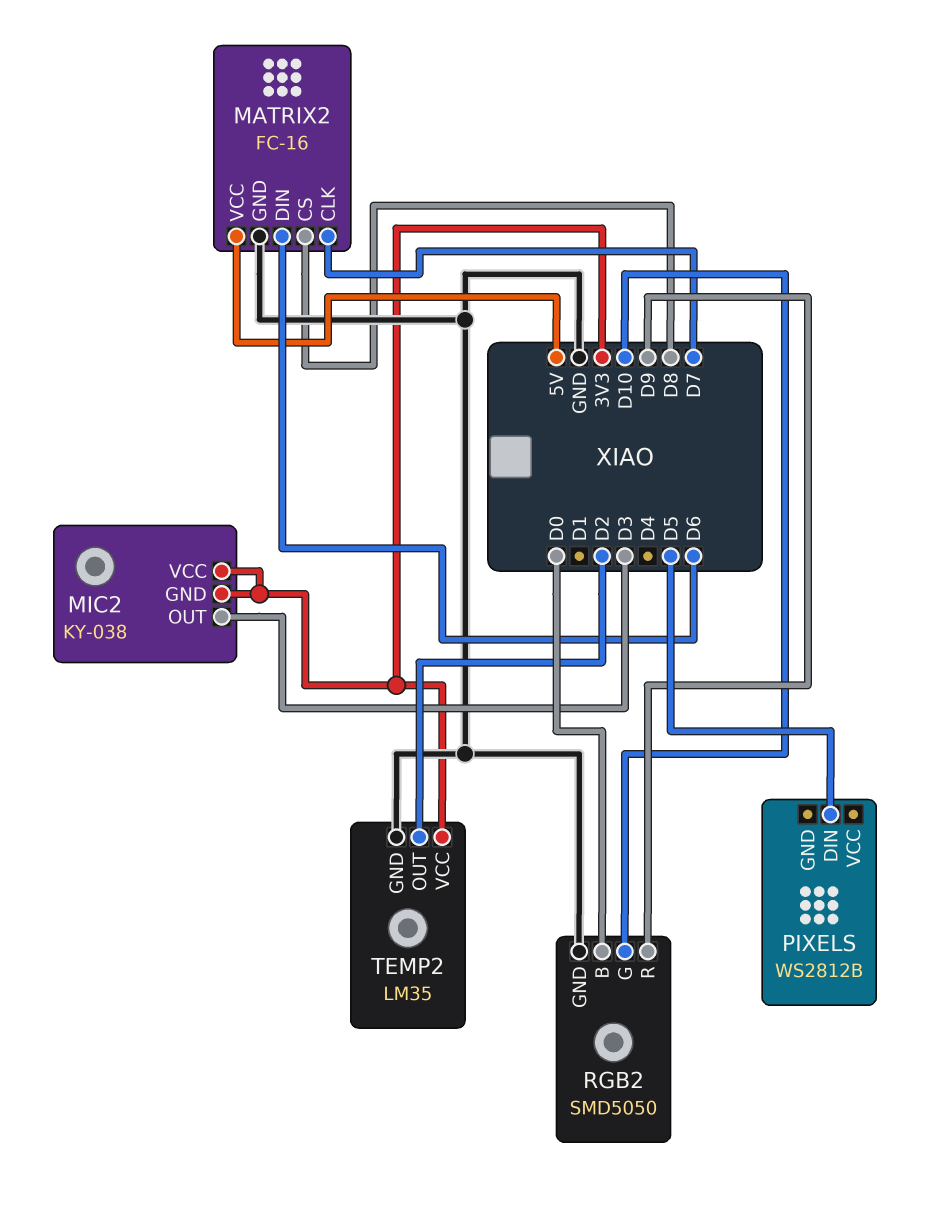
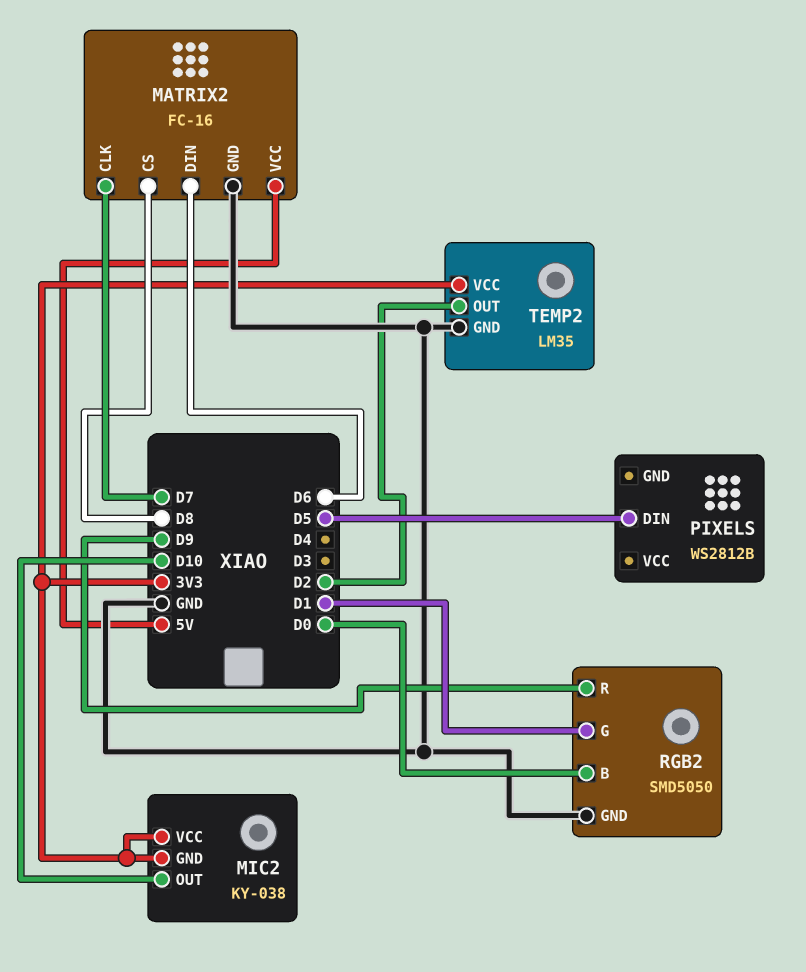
MIC2 pin OUT: D3 -> D10
RGB2 pin G: D10 -> D1

